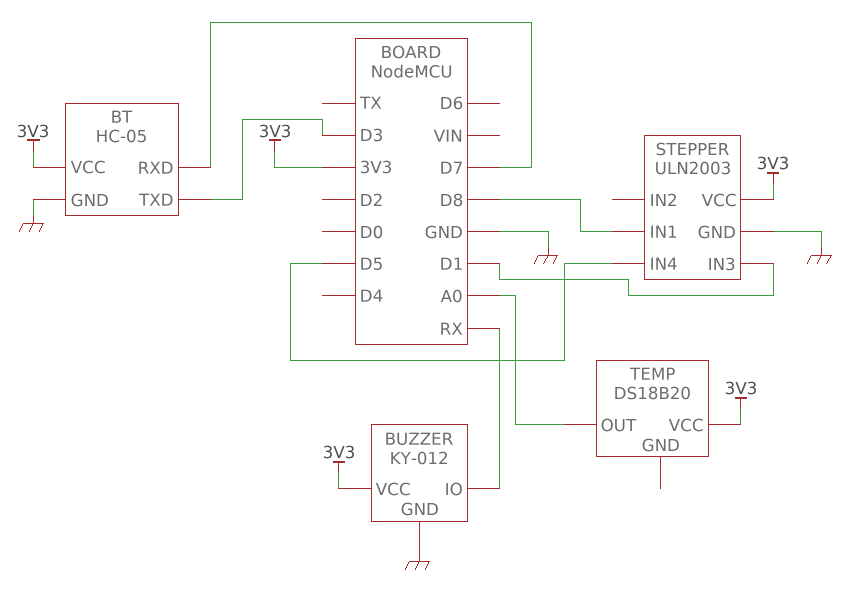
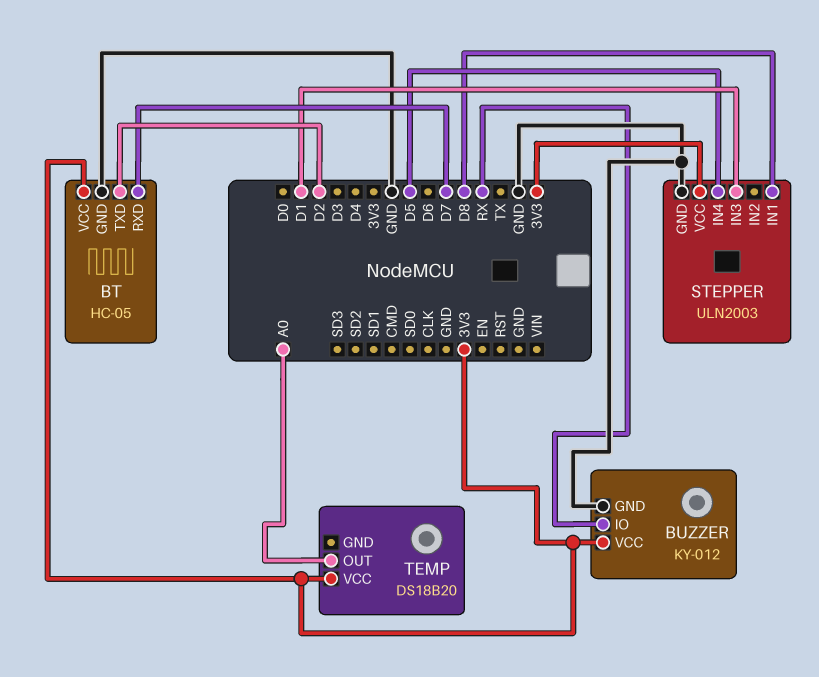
BT pin TXD: D3 -> D2

